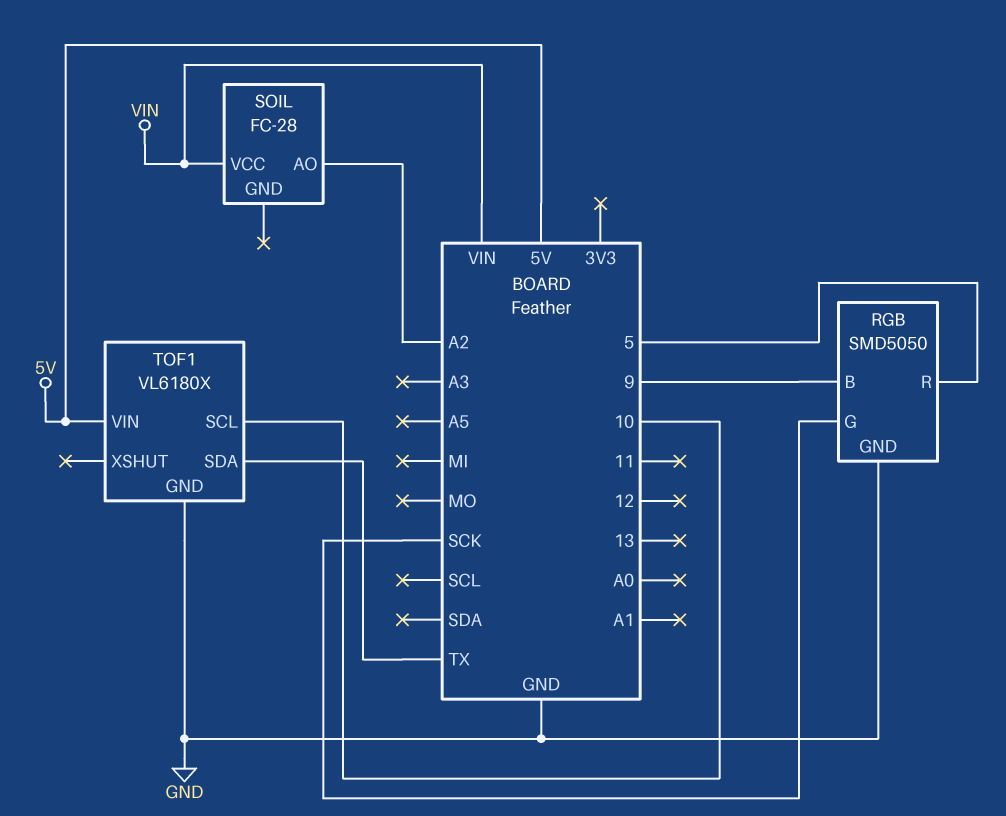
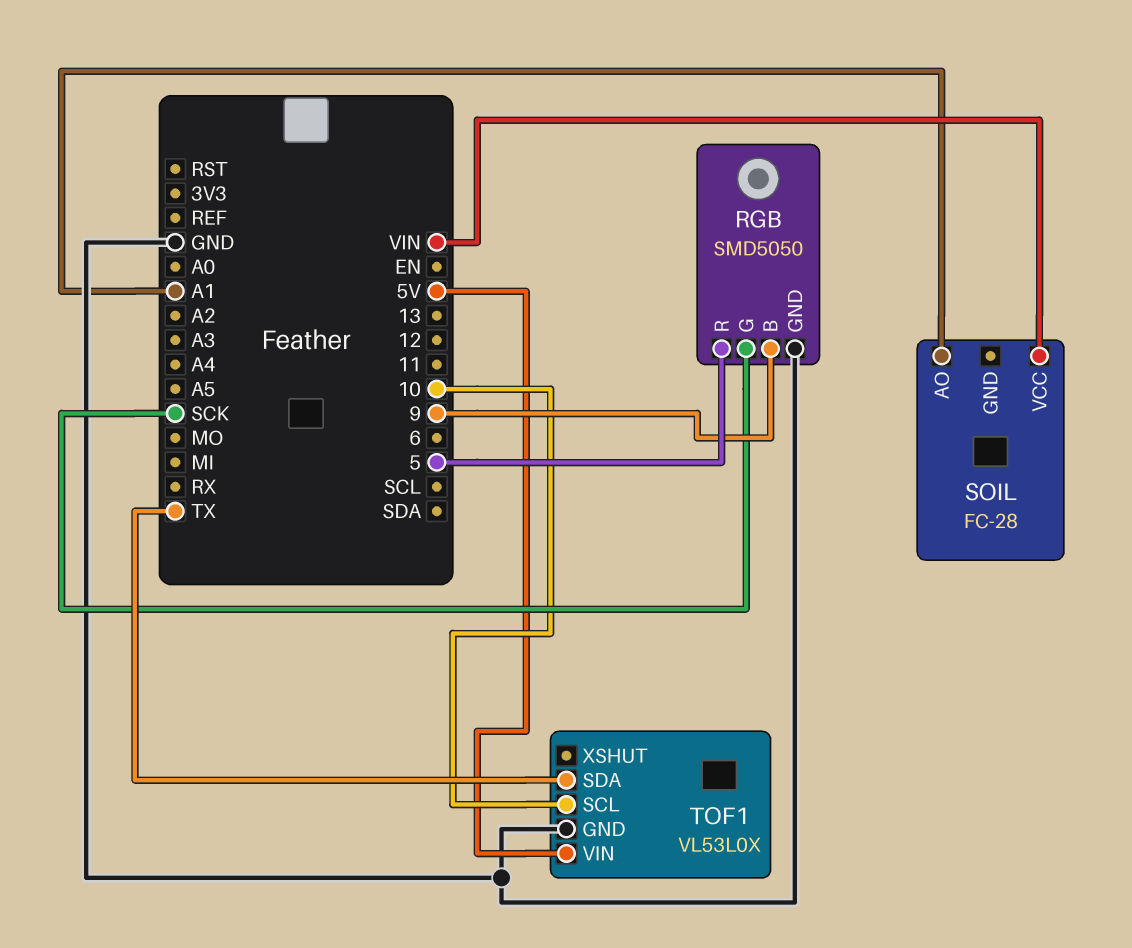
SOIL pin AO: A2 -> A1
TOF1: VL6180X -> VL53L0X

